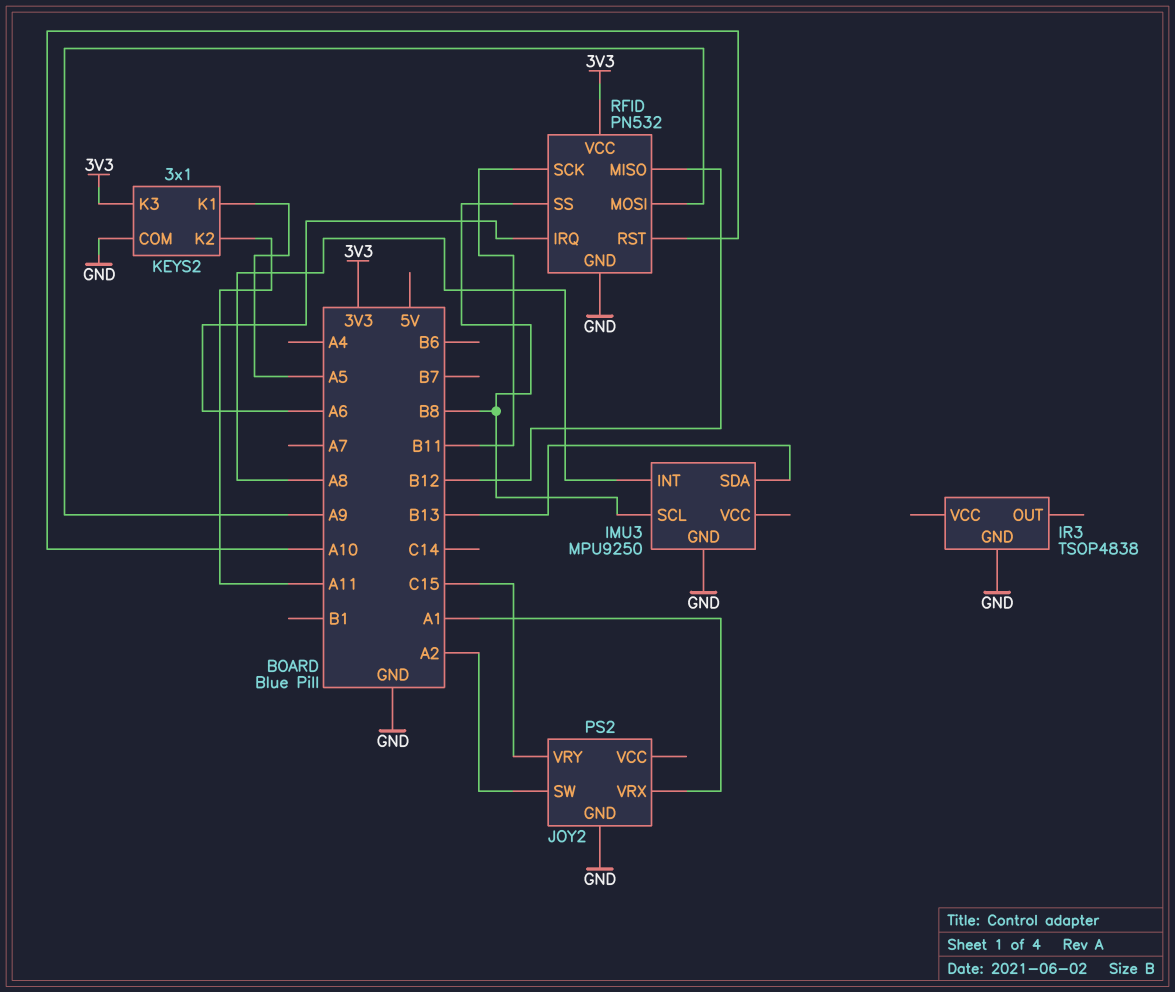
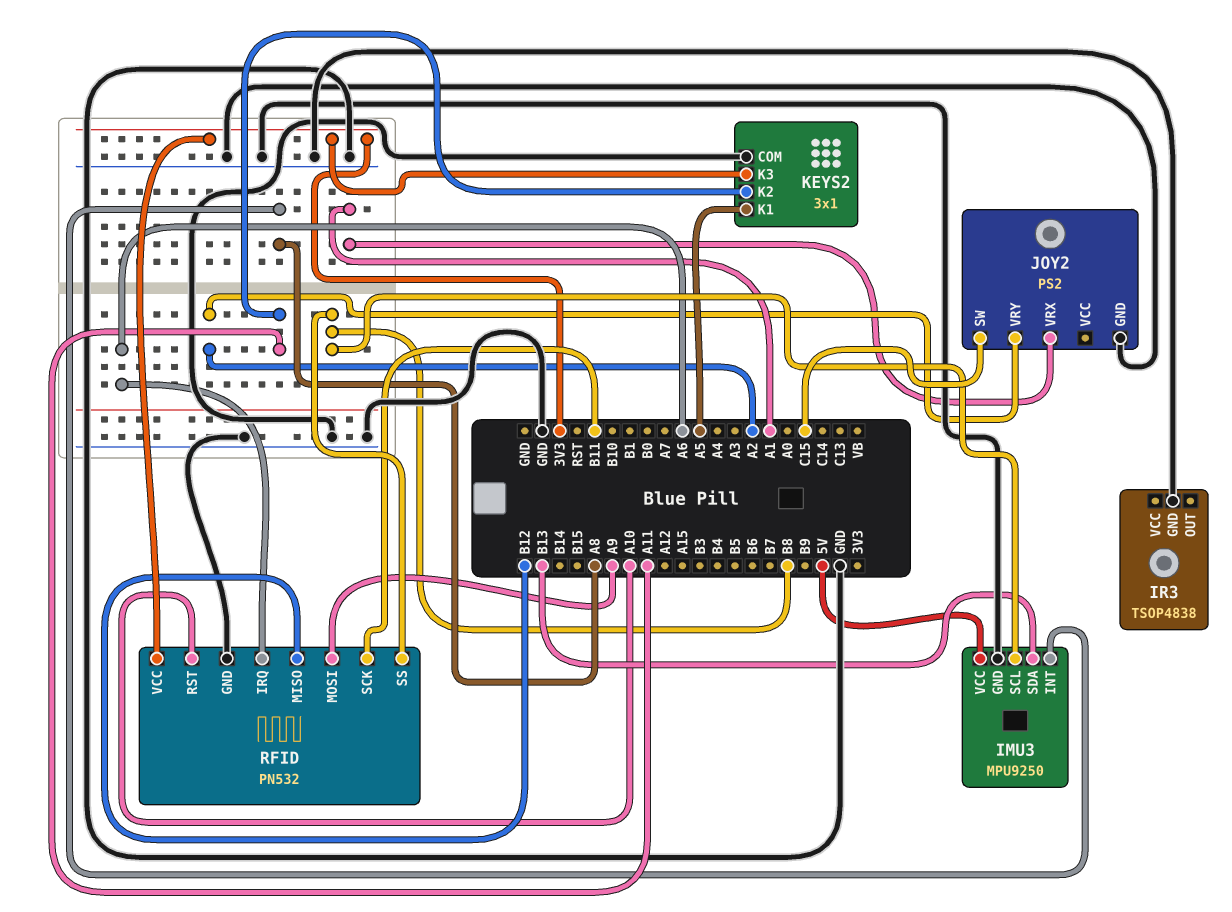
IMU3 pin VCC: none -> 5V
JOY2 pin SW: A2 -> C15
JOY2 pin VRY: C15 -> A2

